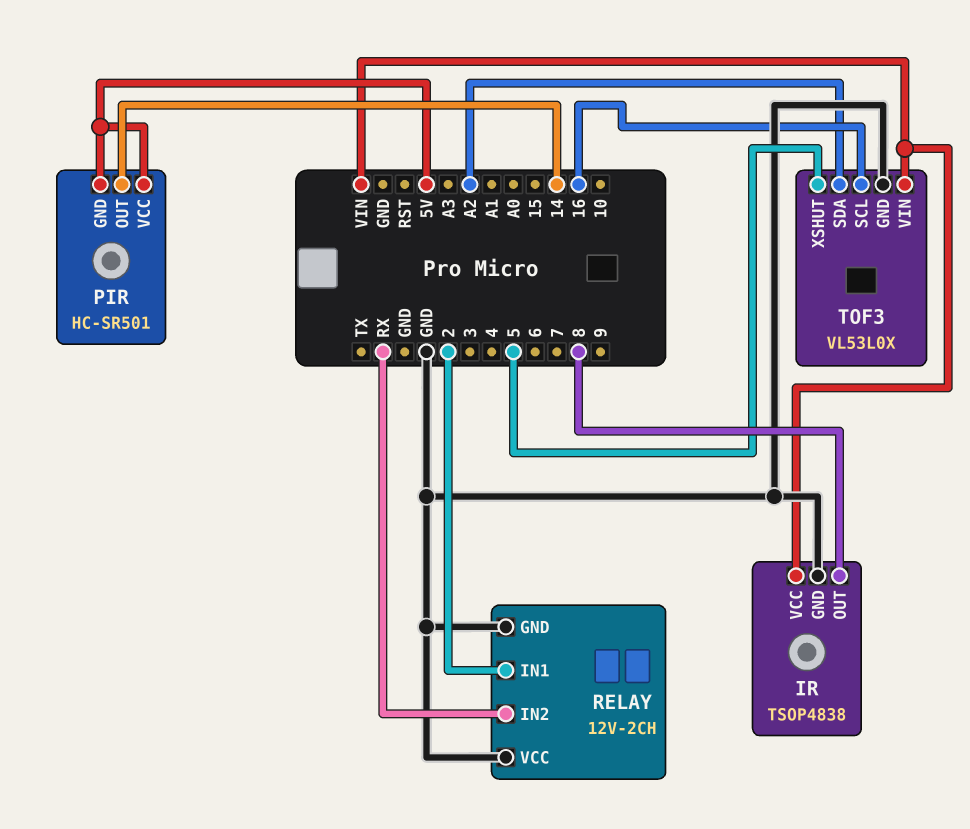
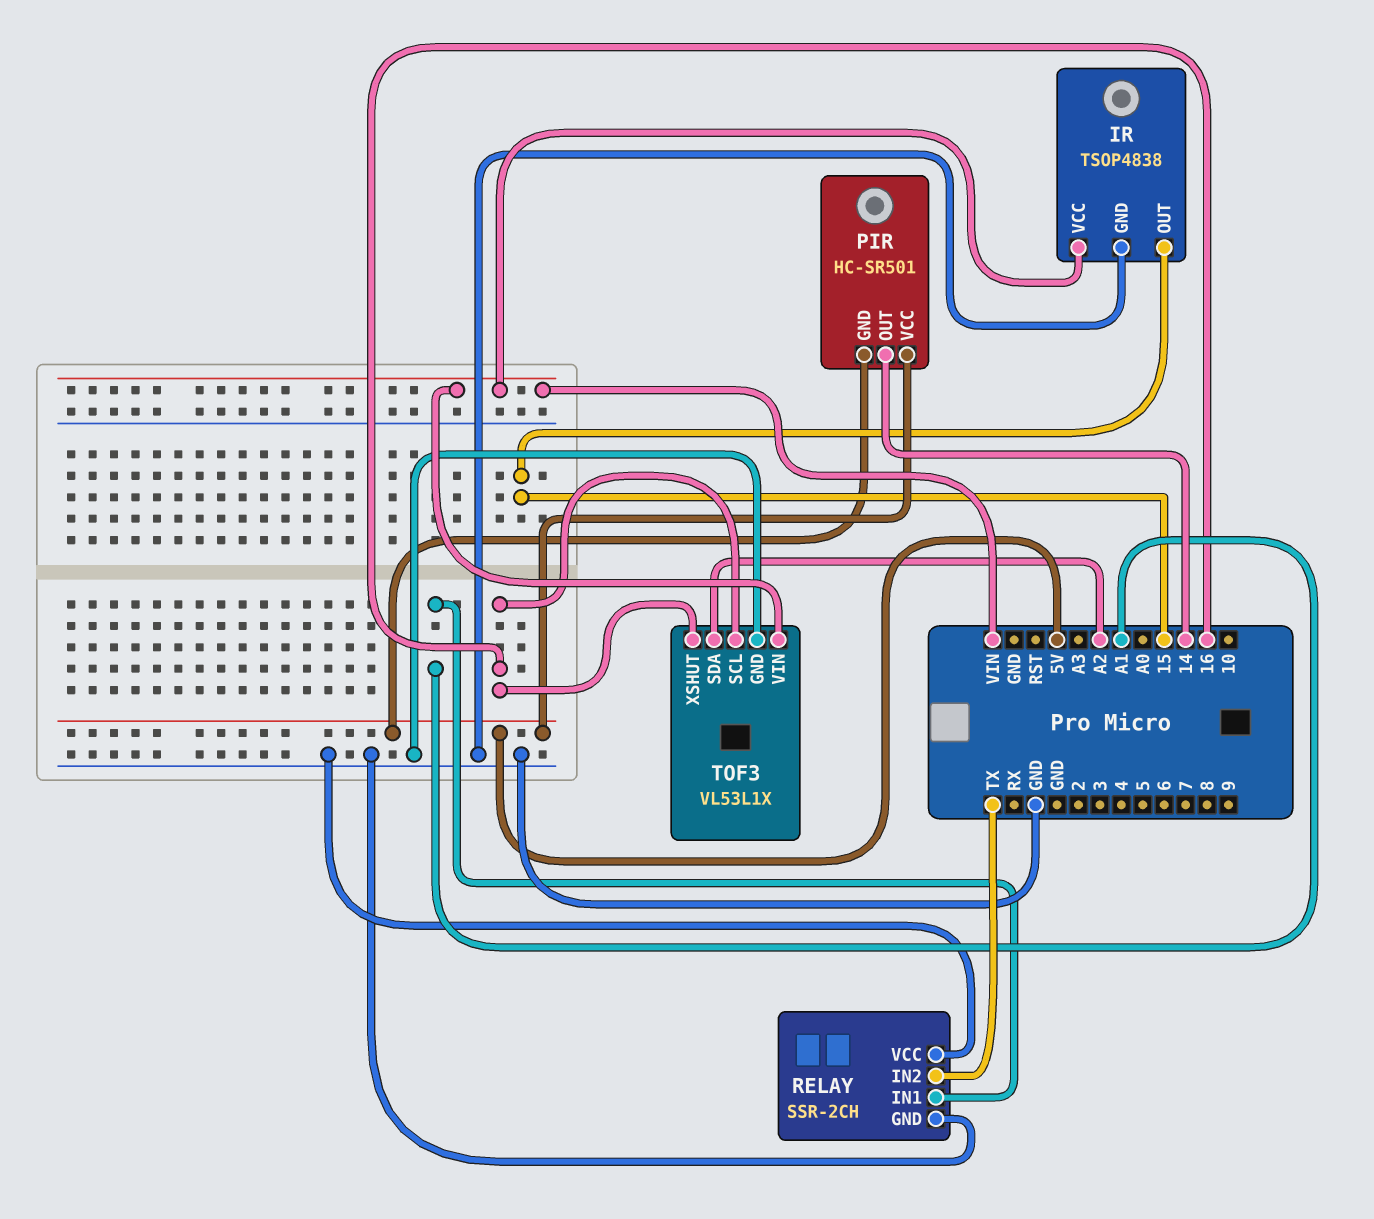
IR pin OUT: 8 -> 15
RELAY: 12V-2CH -> SSR-2CH
RELAY pin IN1: 2 -> A1
RELAY pin IN2: RX -> TX
TOF3: VL53L0X -> VL53L1X
TOF3 pin XSHUT: 5 -> 16

